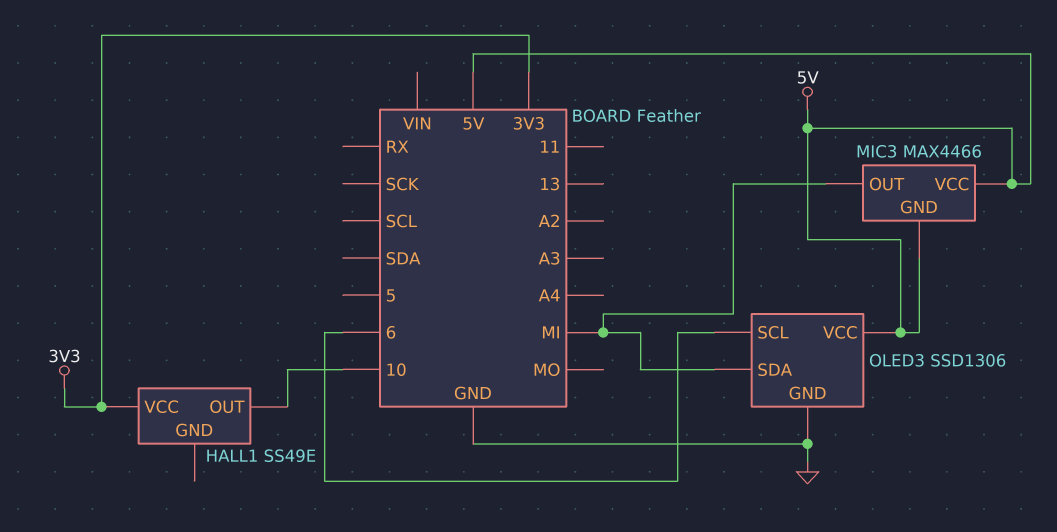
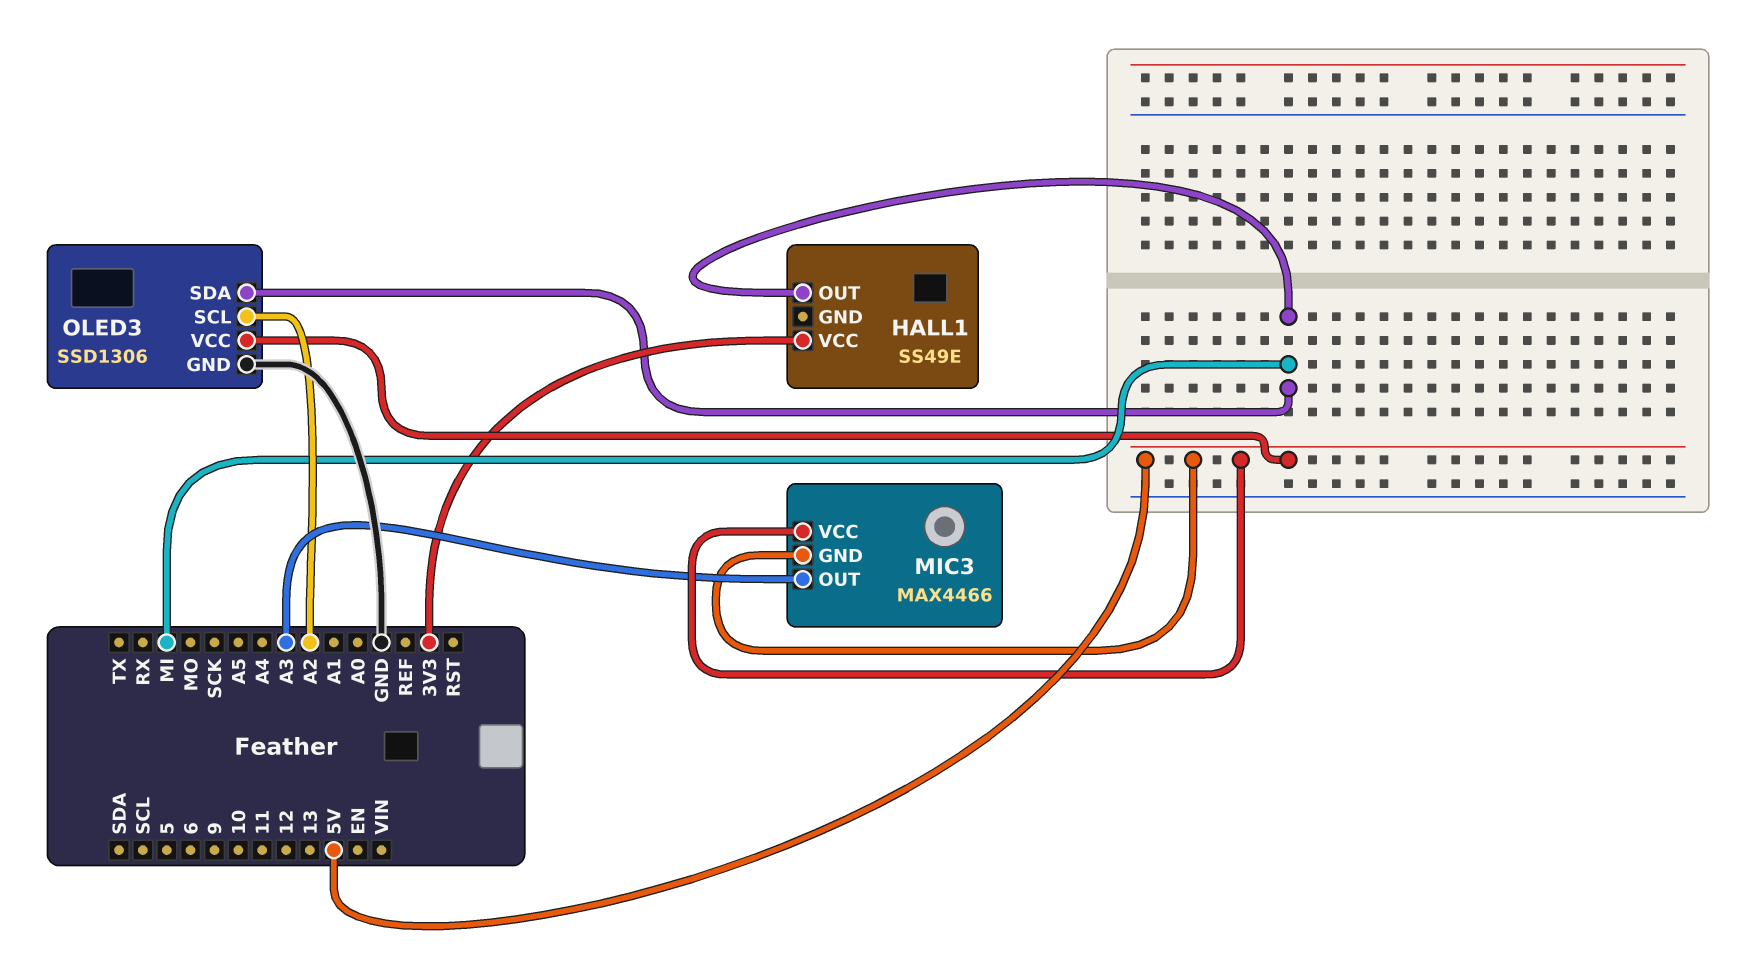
HALL1 pin OUT: 10 -> MI
MIC3 pin OUT: MI -> A3
OLED3 pin SCL: 6 -> A2

